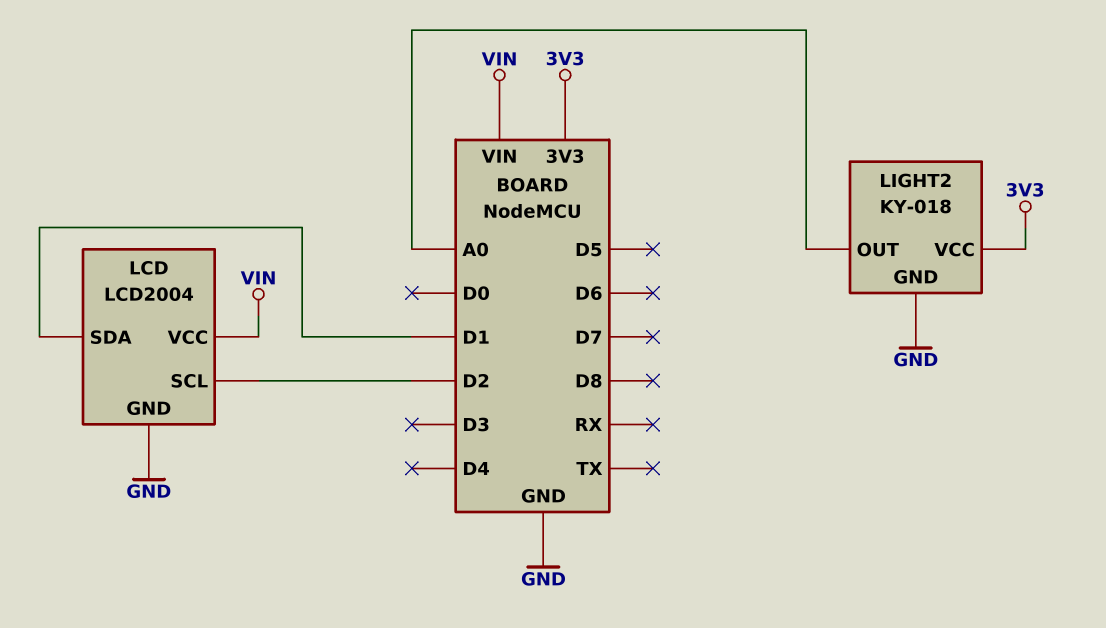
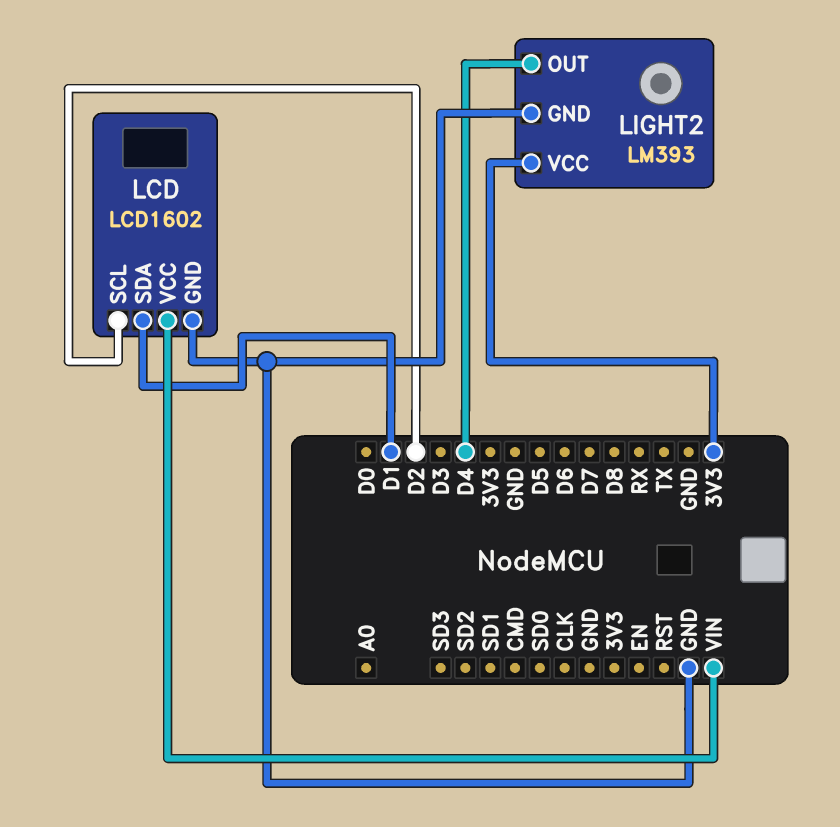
LCD: LCD2004 -> LCD1602
LIGHT2: KY-018 -> LM393
LIGHT2 pin OUT: A0 -> D4

